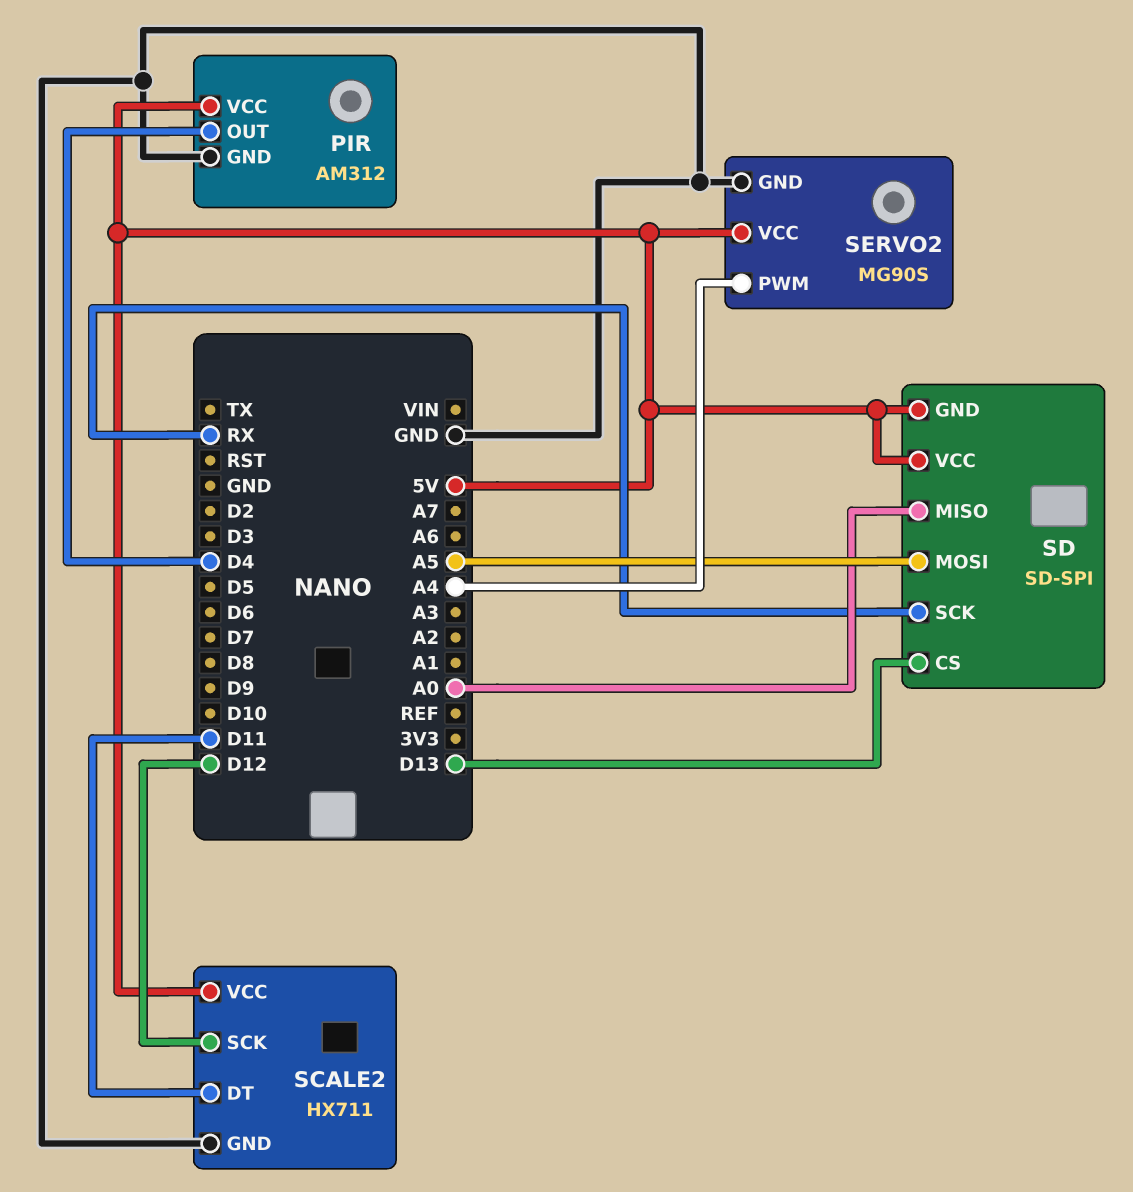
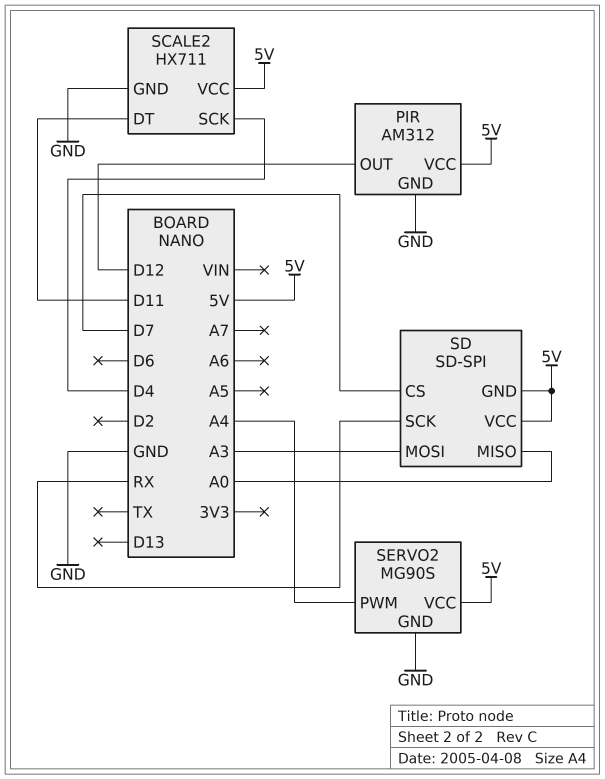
PIR pin OUT: D4 -> D12
SCALE2 pin SCK: D12 -> D4
SD pin CS: D13 -> D7
SD pin MOSI: A5 -> A3

